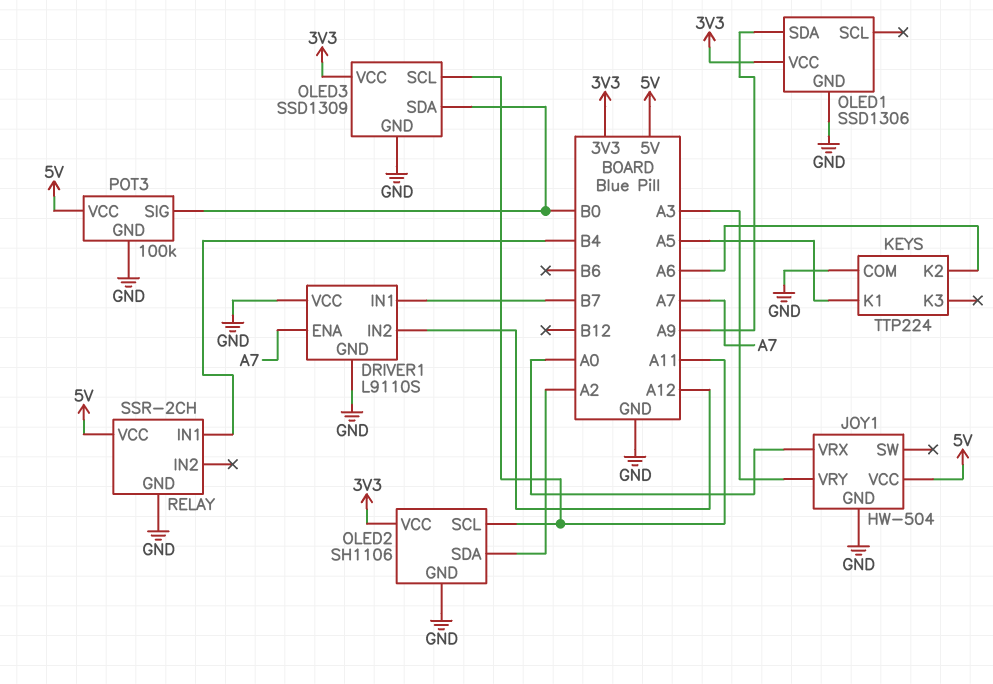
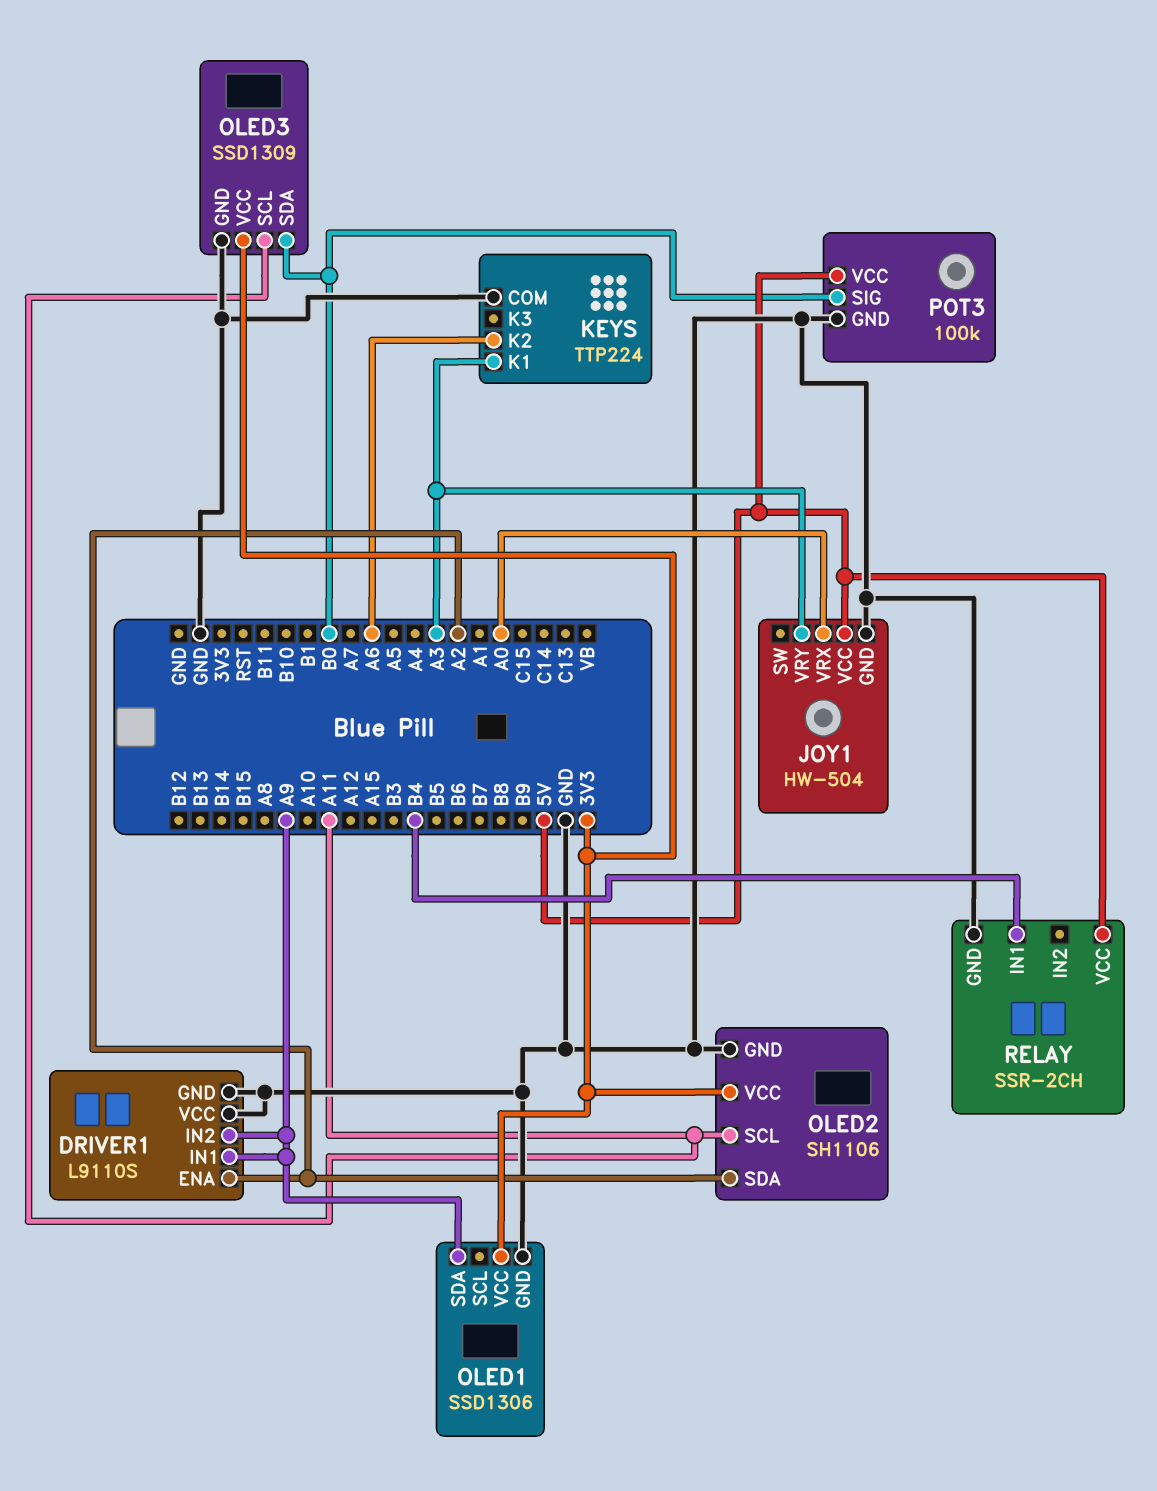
DRIVER1 pin ENA: A7 -> A2
DRIVER1 pin IN1: B7 -> A9
DRIVER1 pin IN2: A12 -> A9
KEYS pin K1: A5 -> A3

